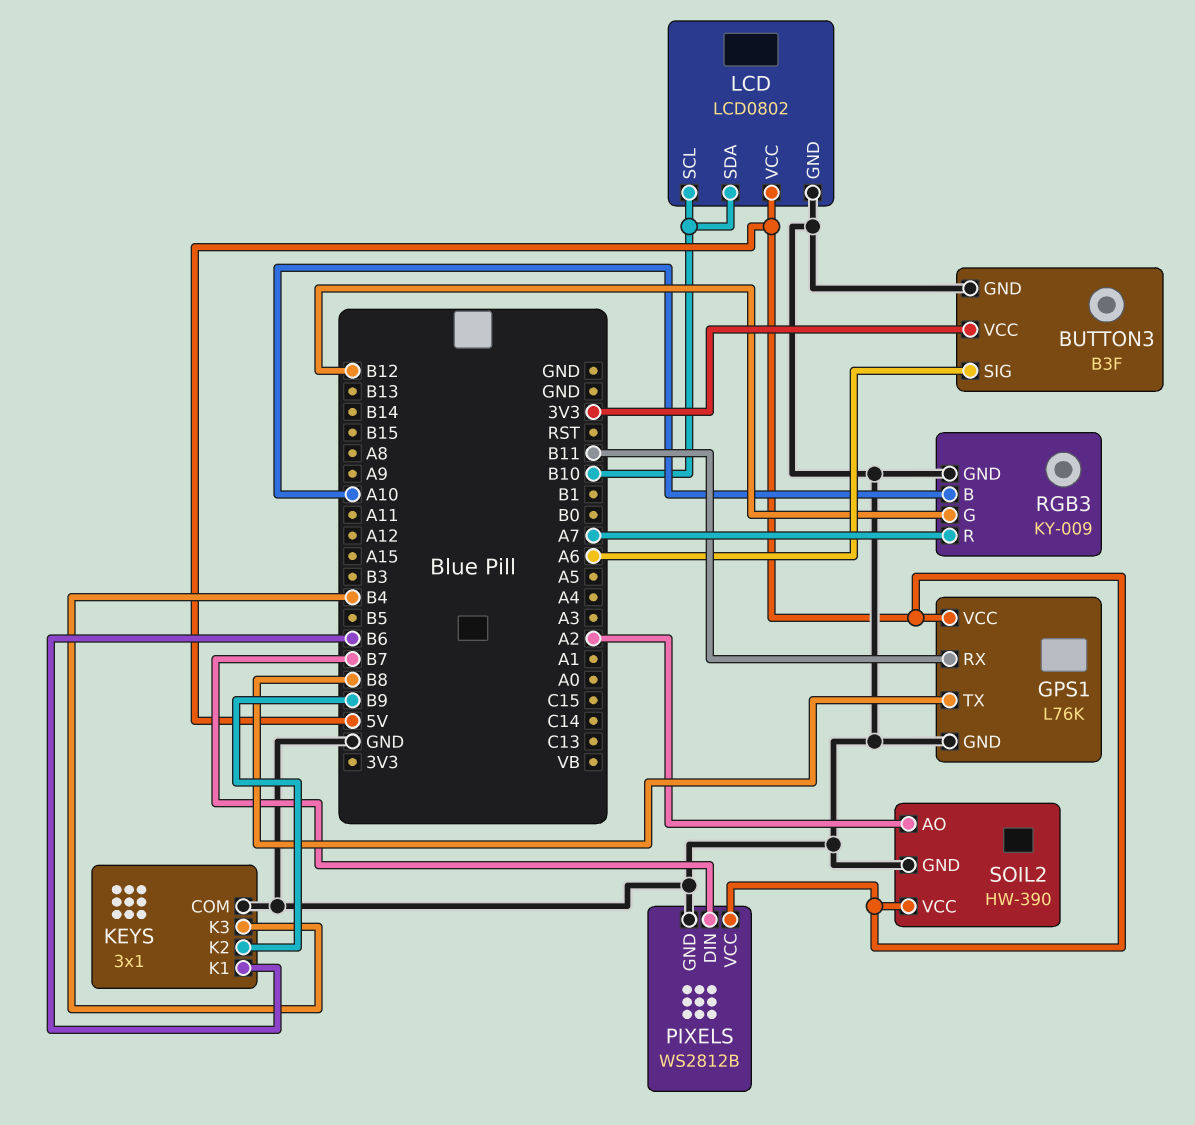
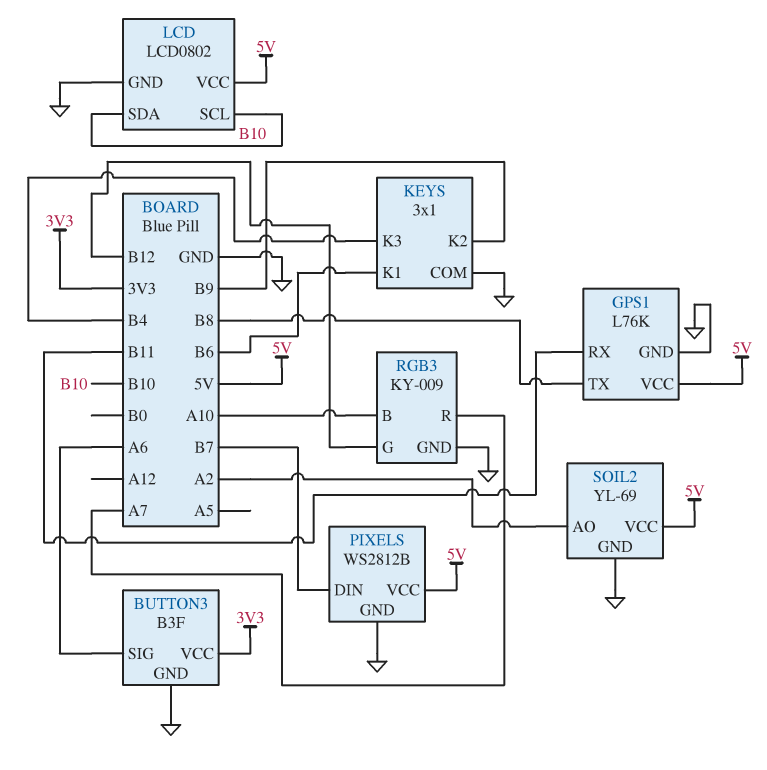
SOIL2: HW-390 -> YL-69

